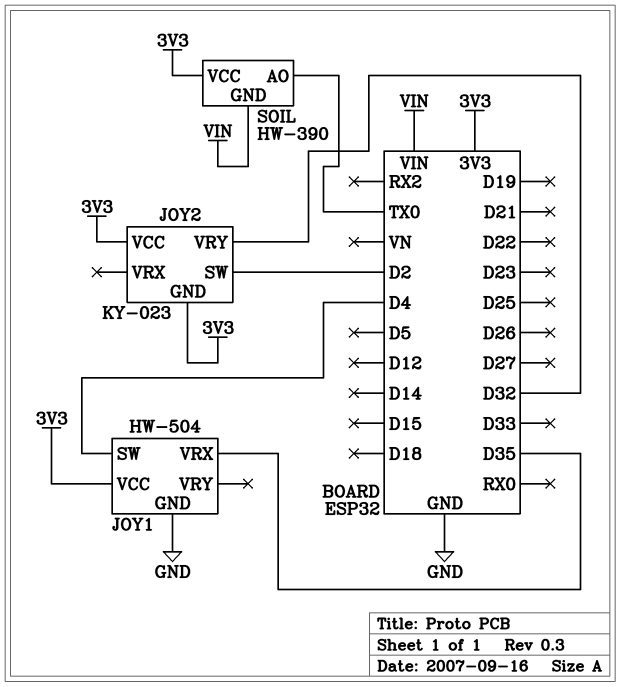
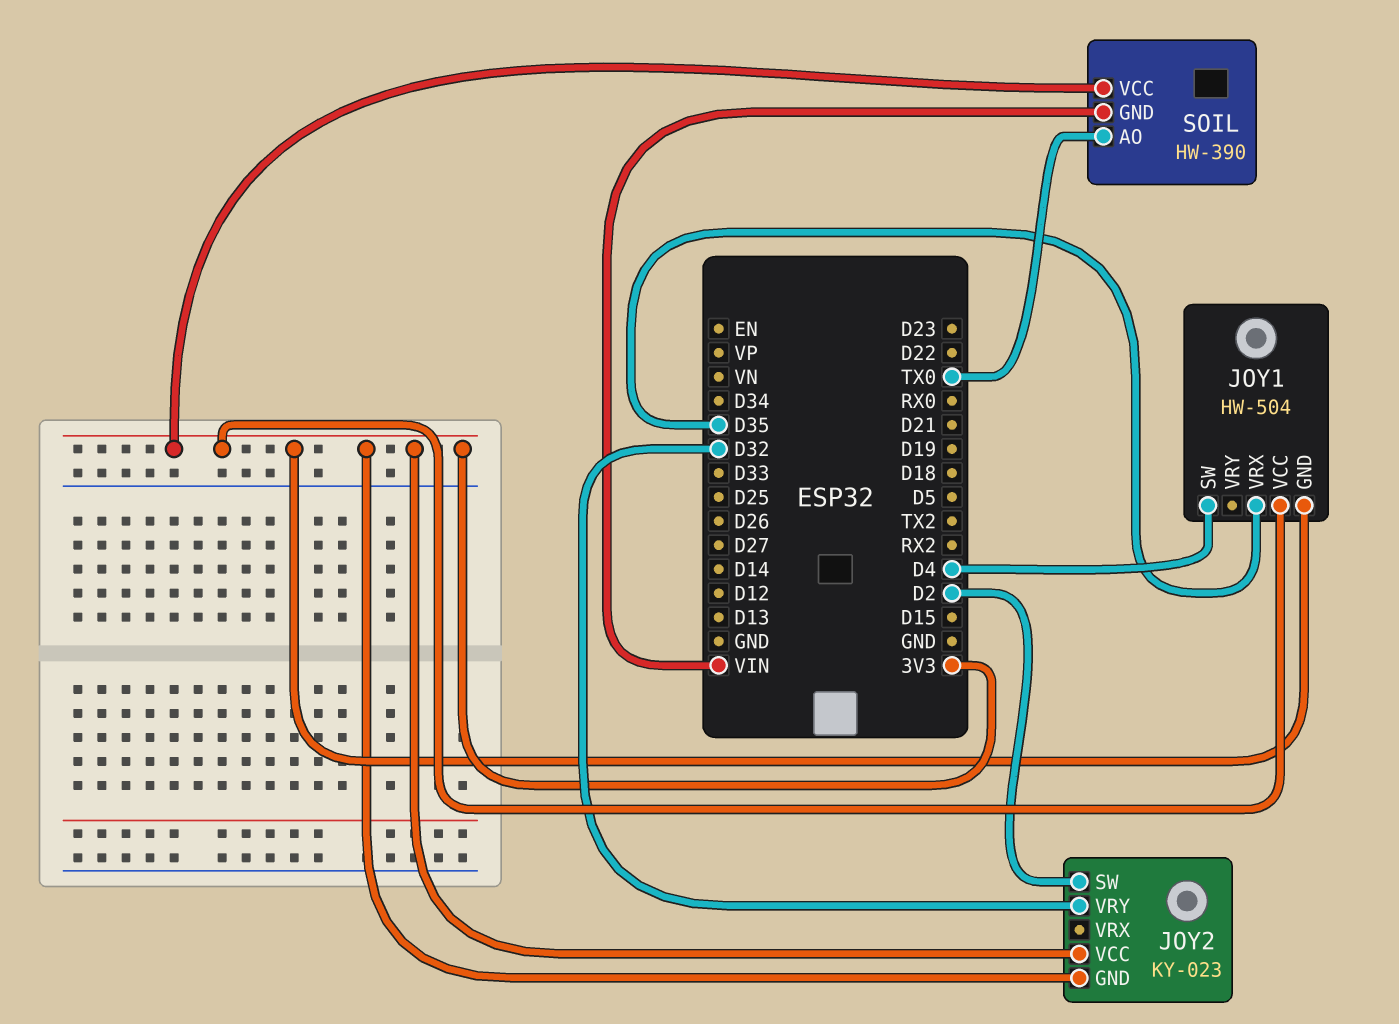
JOY1 pin GND: GND -> 3V3

